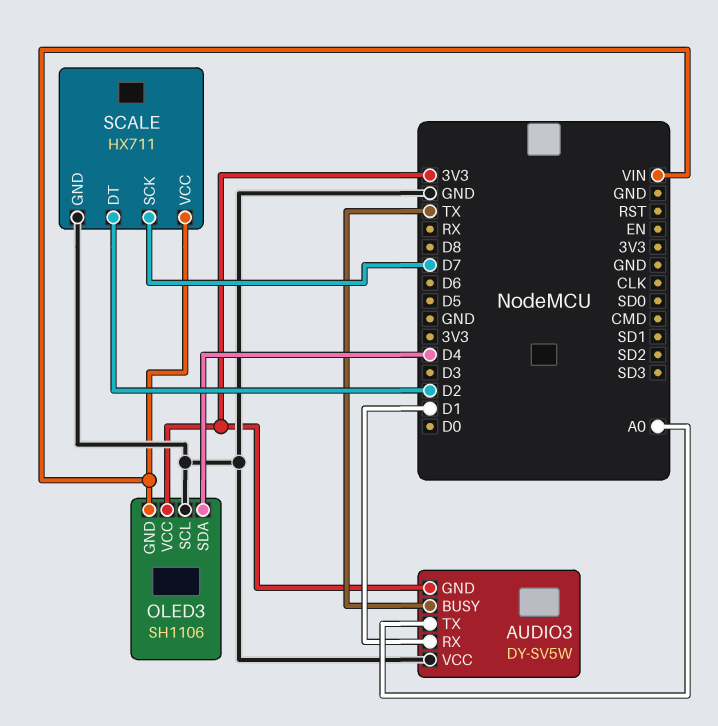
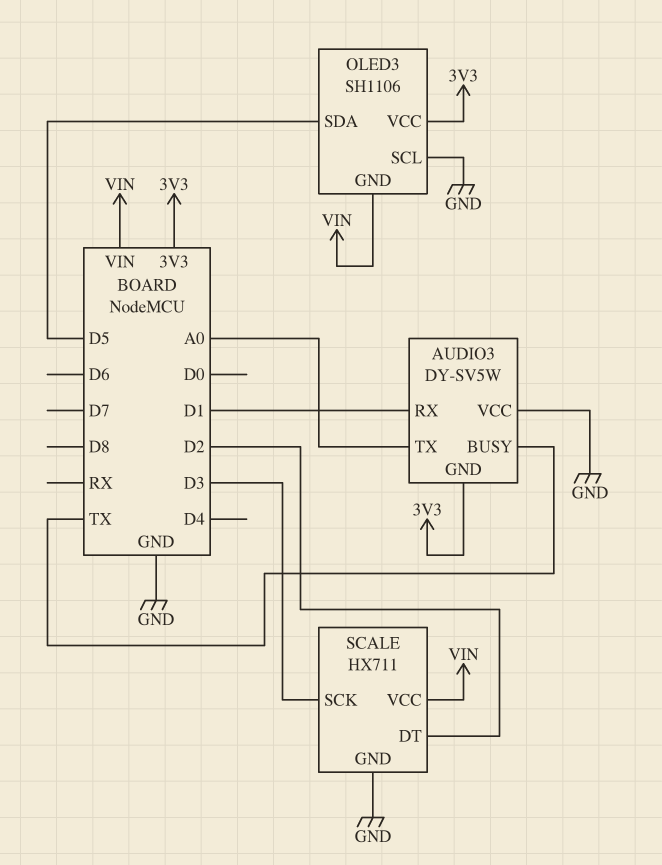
OLED3 pin SDA: D4 -> D5
SCALE pin SCK: D7 -> D3

